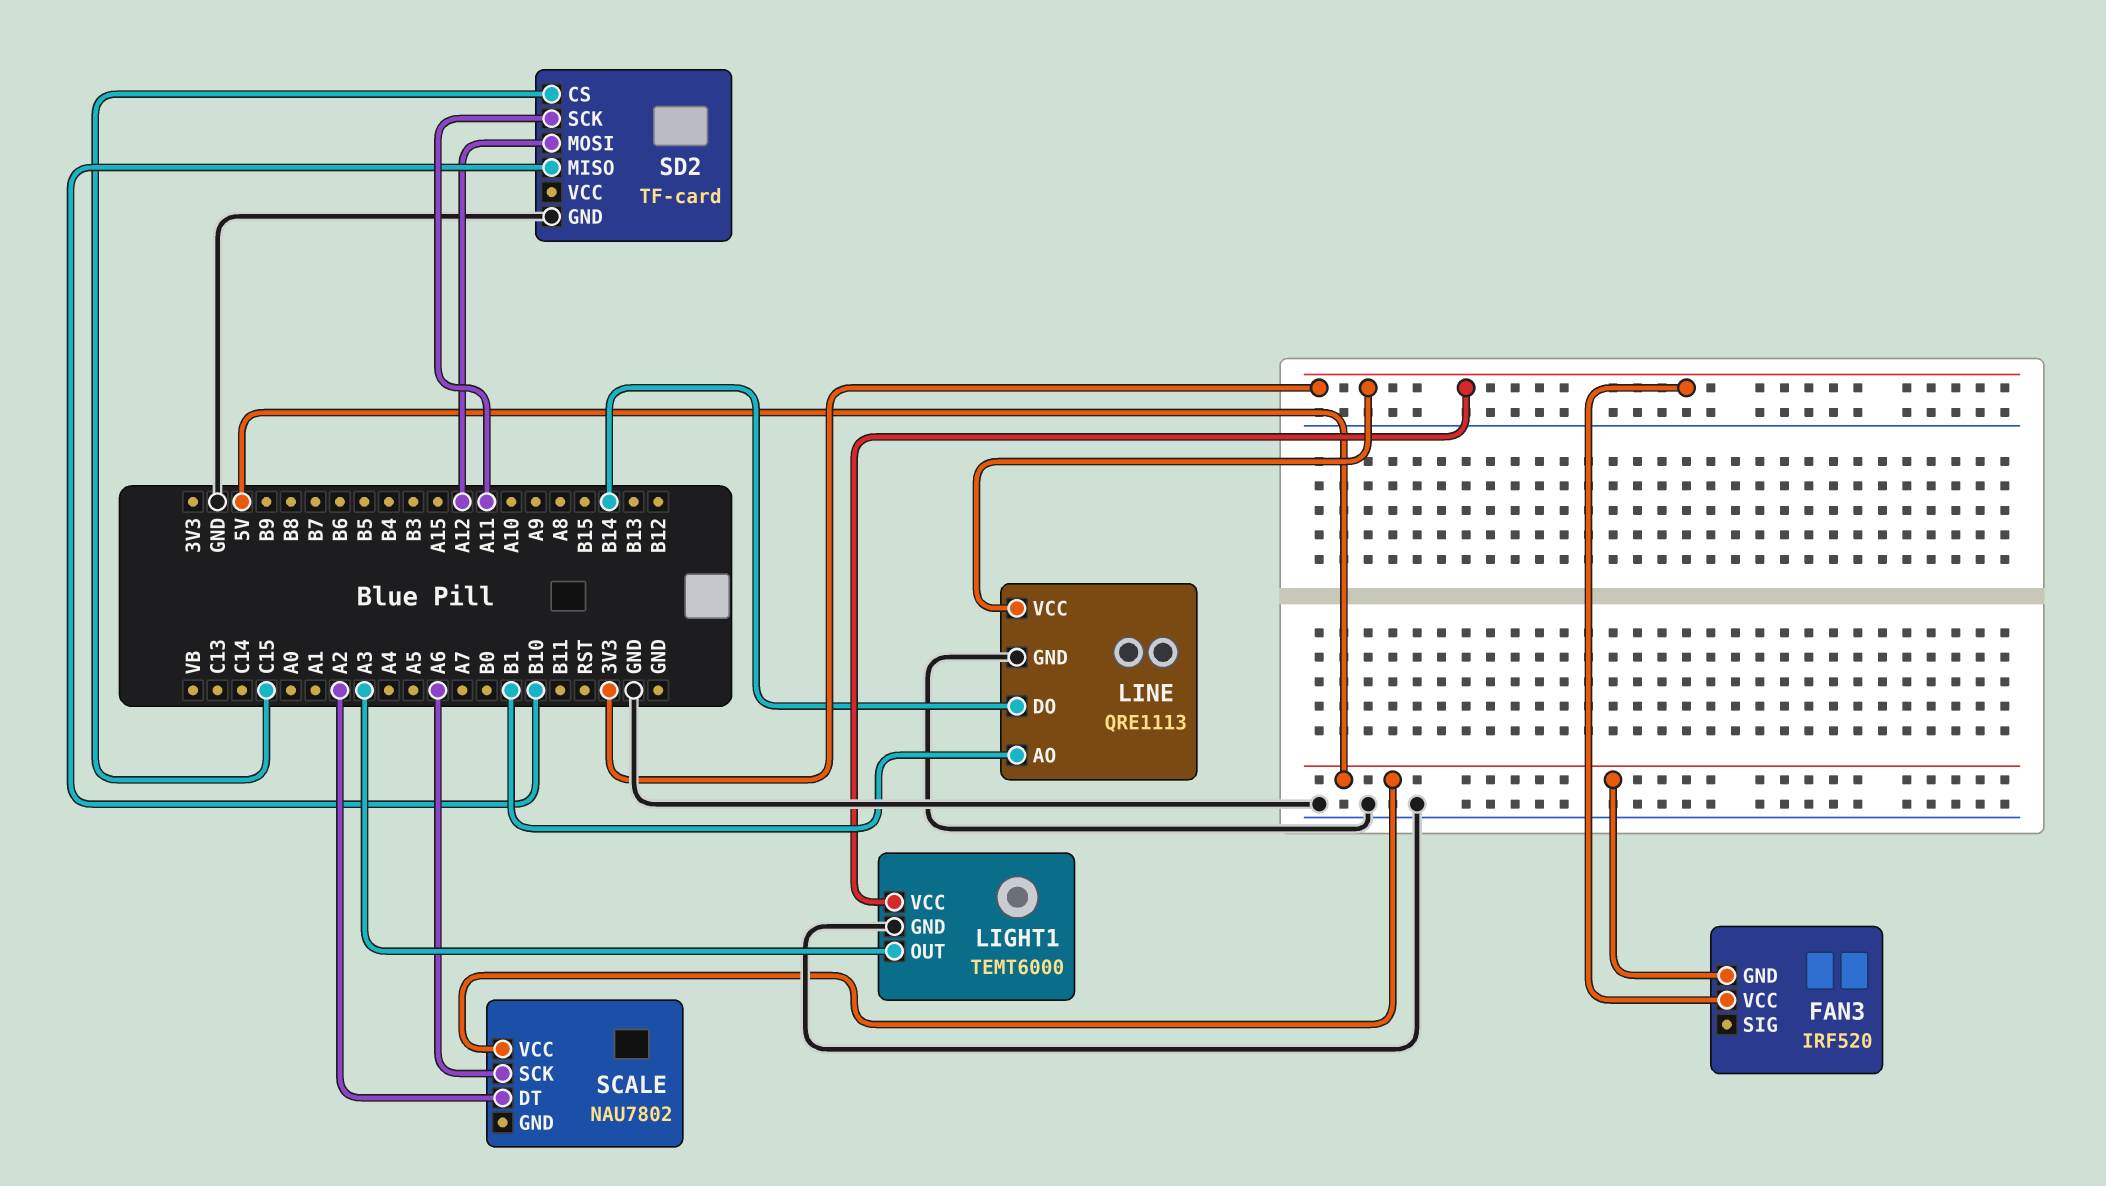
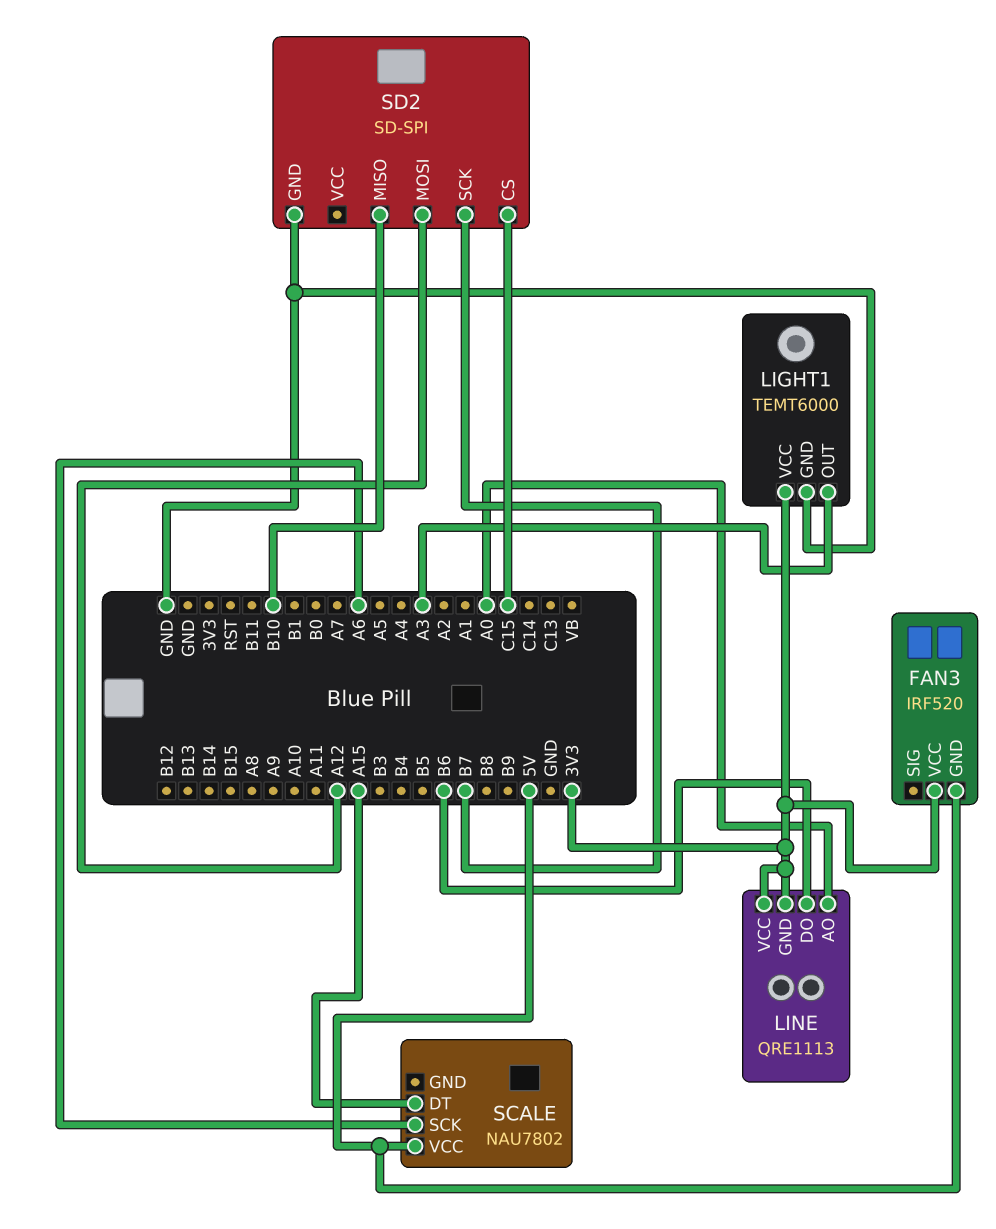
LINE pin AO: B1 -> A0
LINE pin DO: B14 -> B6
LINE pin GND: GND -> 3V3
SCALE pin DT: A2 -> A15
SD2: TF-card -> SD-SPI
SD2 pin SCK: A11 -> B7

